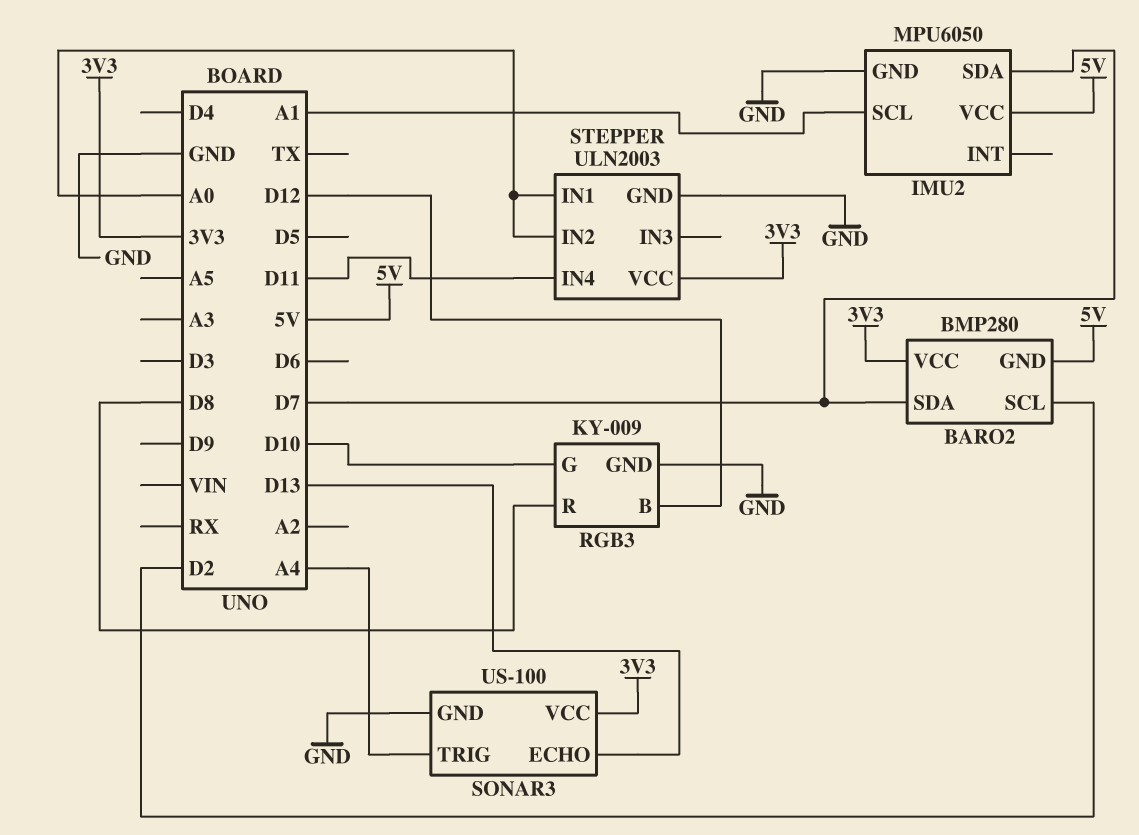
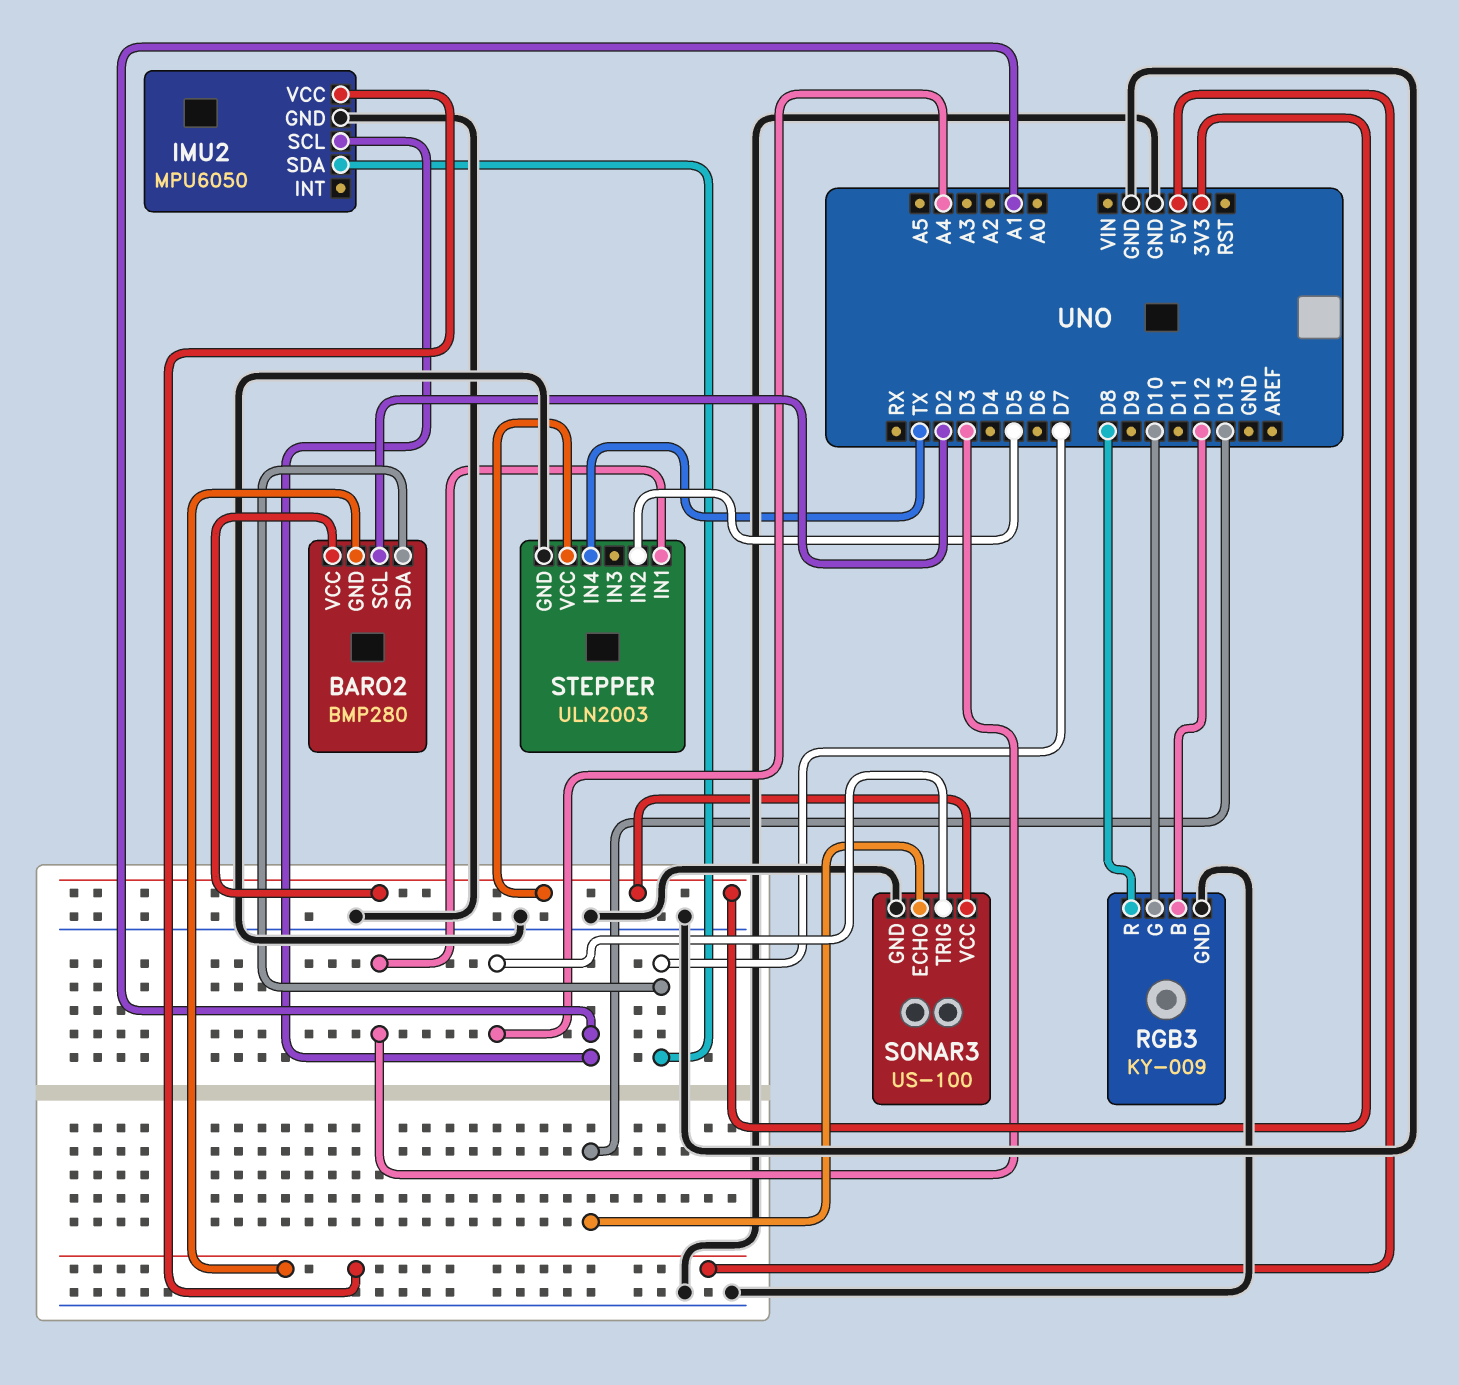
STEPPER pin IN1: A0 -> D3
STEPPER pin IN2: A0 -> D5
STEPPER pin IN4: D11 -> TX

